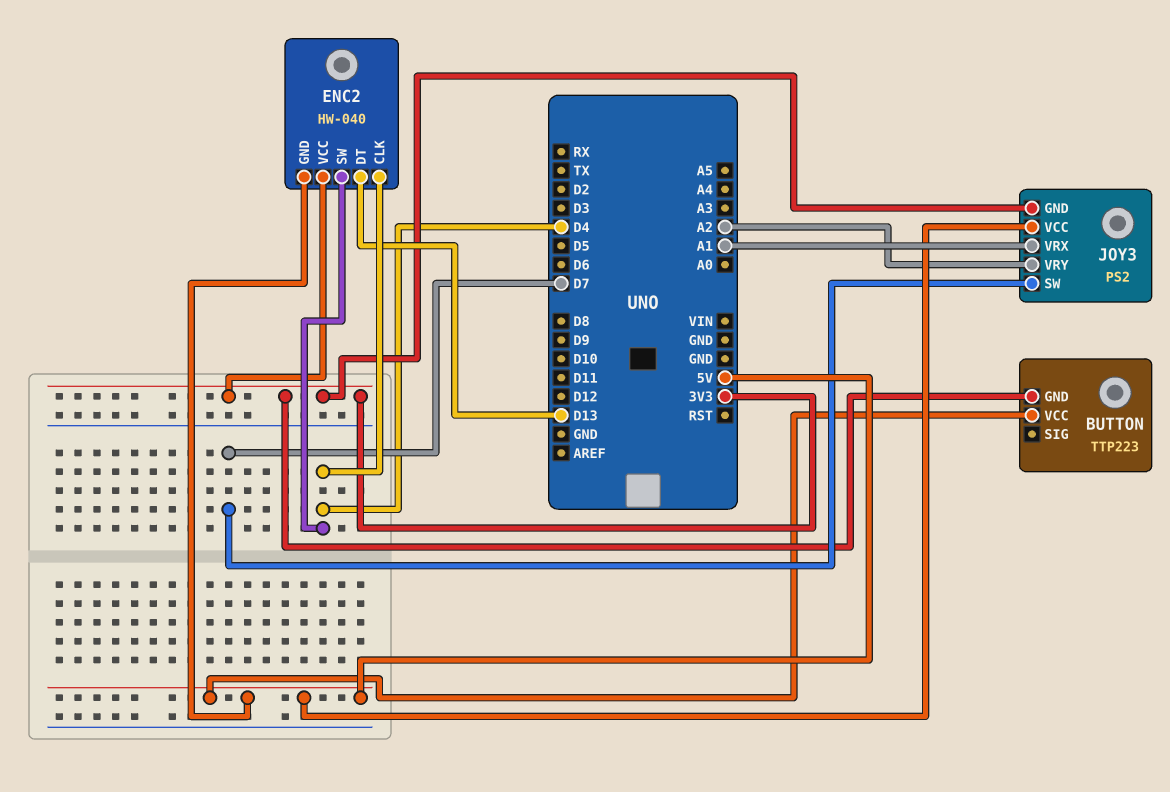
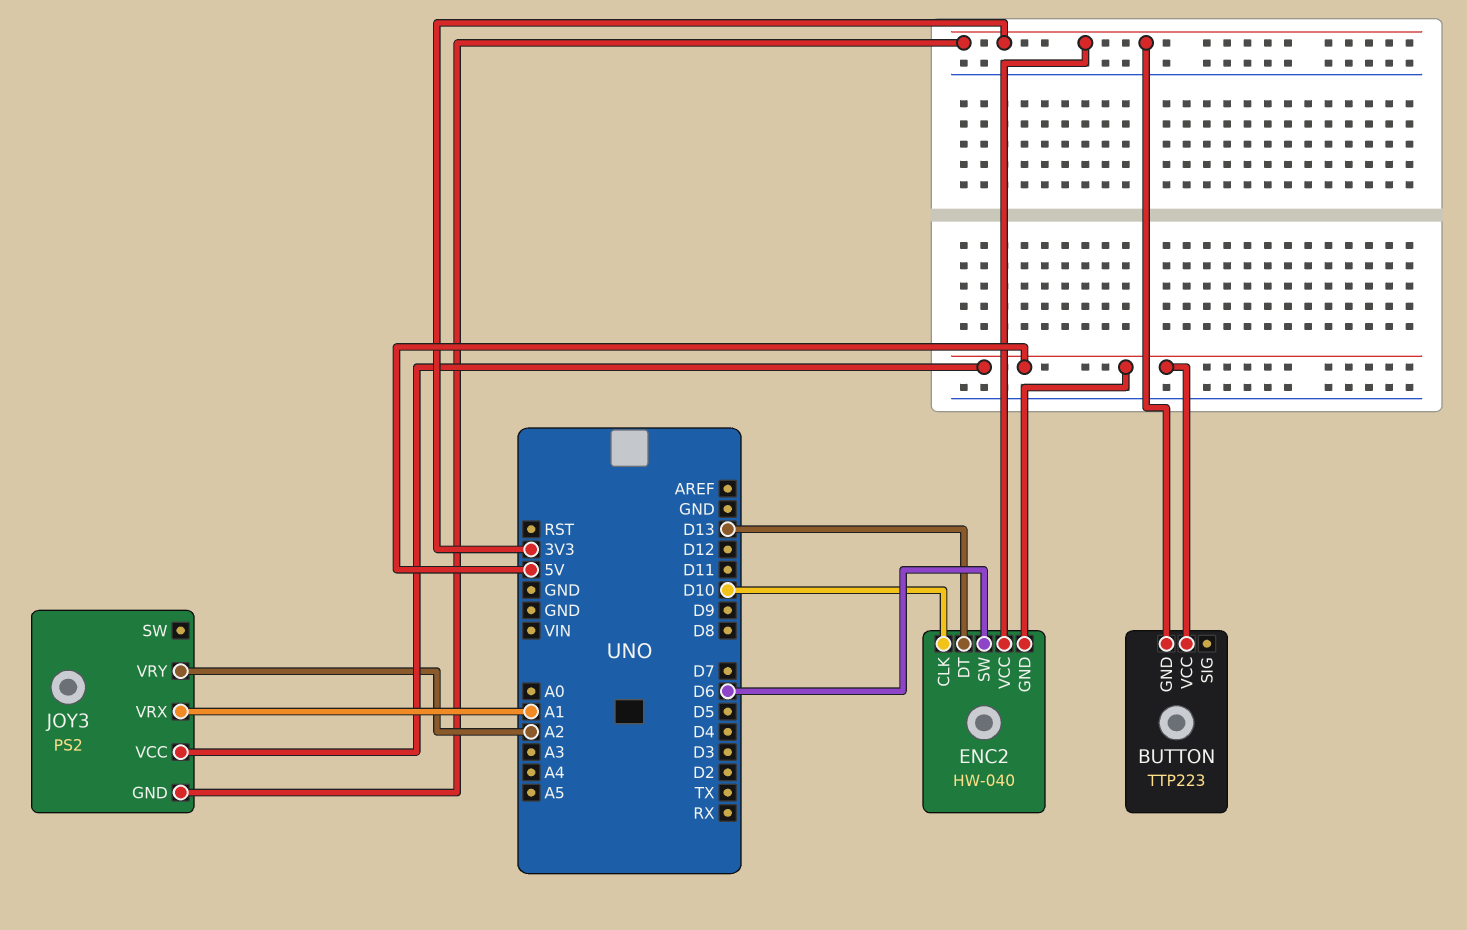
ENC2 pin CLK: D4 -> D10
ENC2 pin SW: D4 -> D6
JOY3 pin SW: D7 -> none

